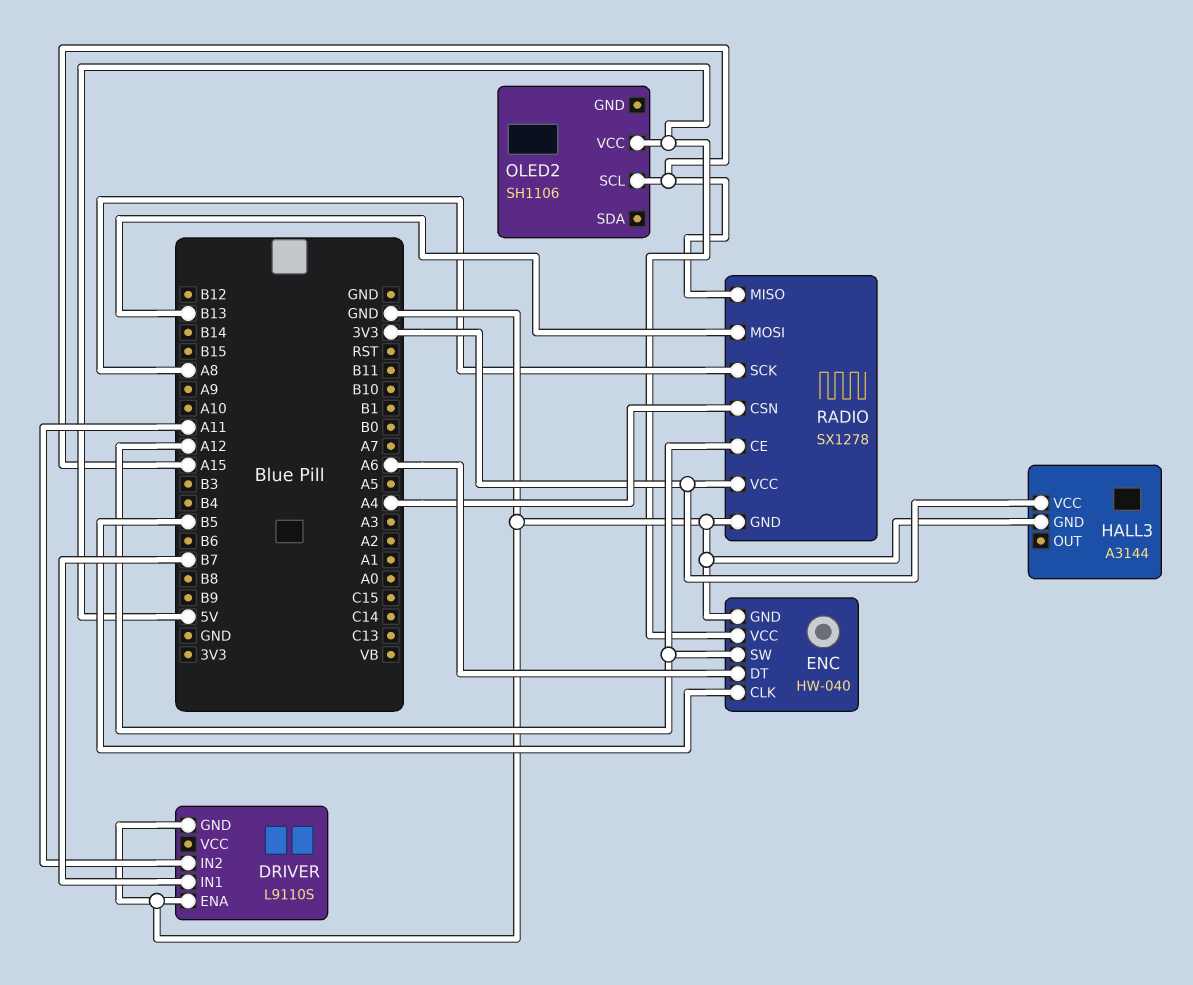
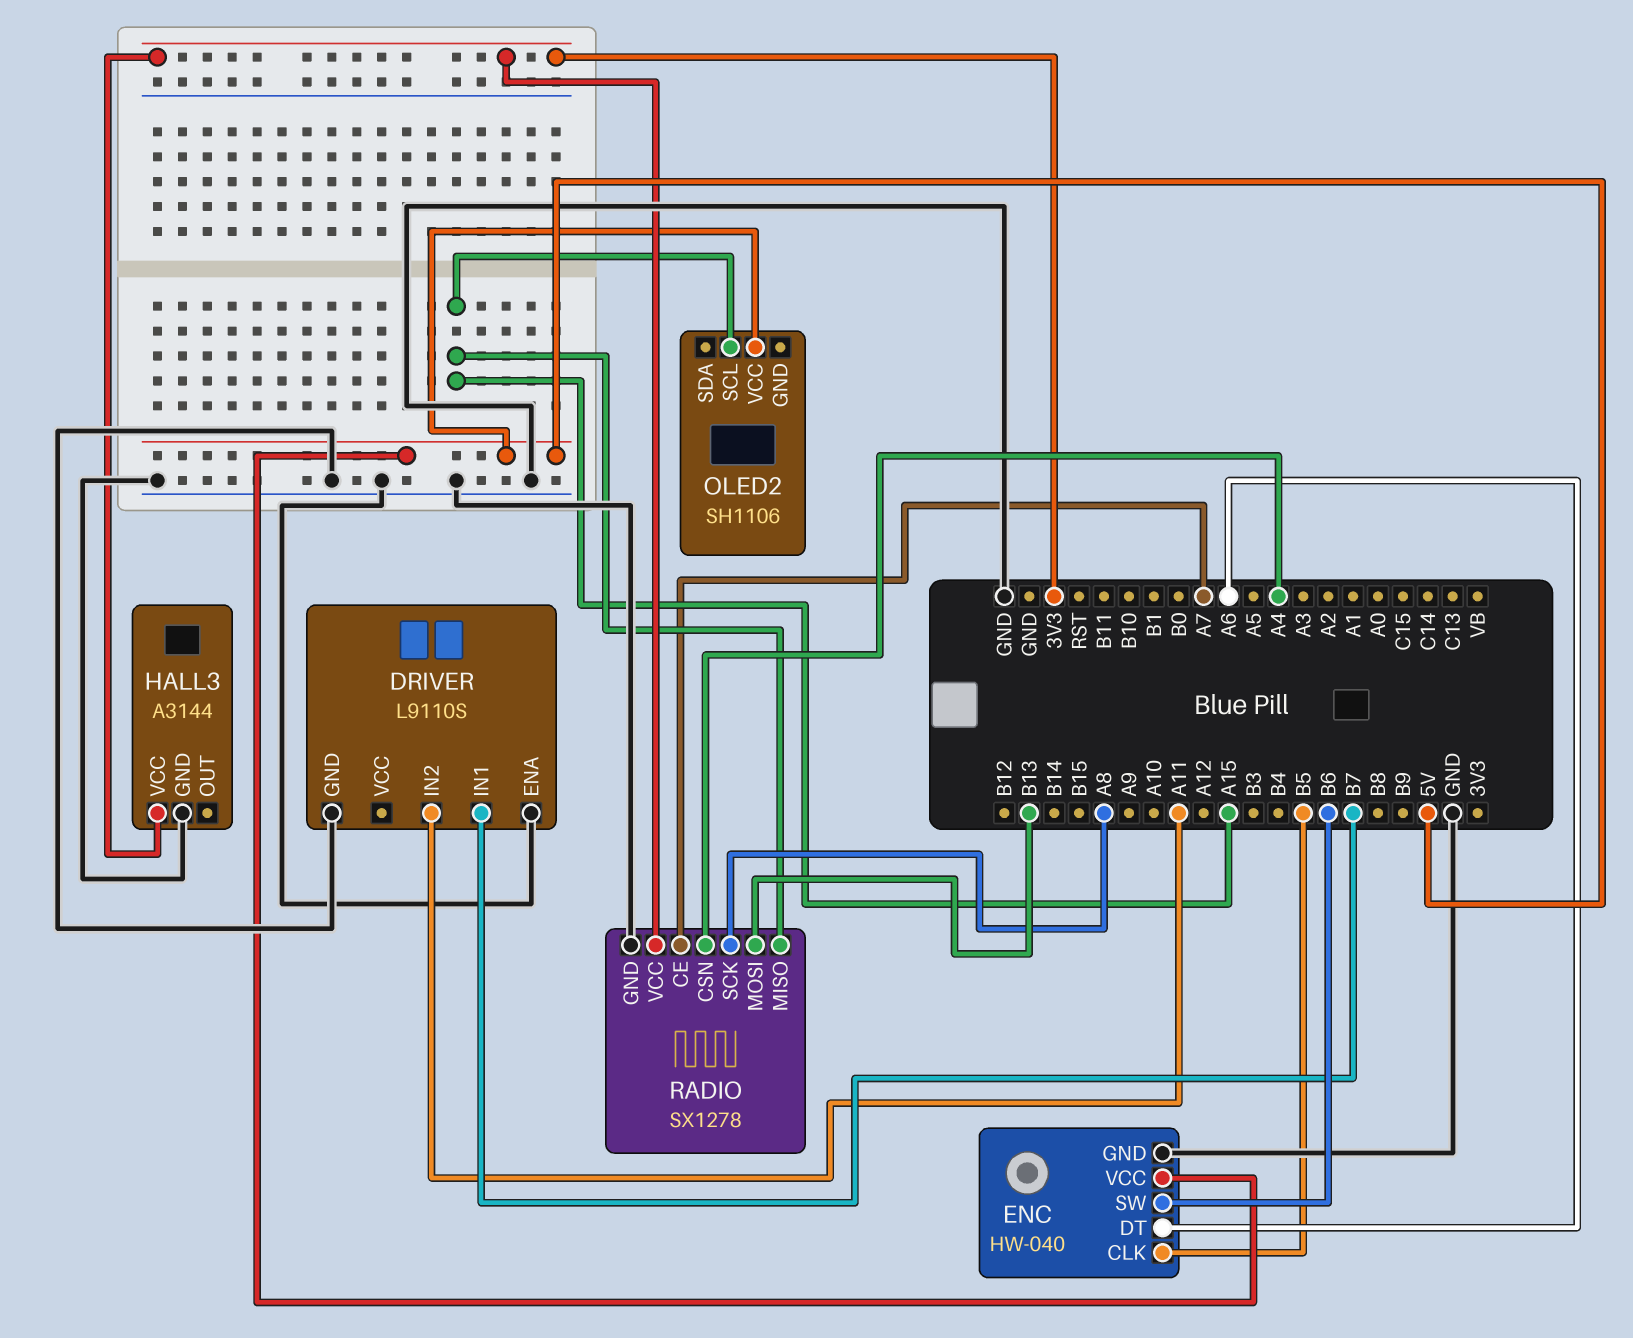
ENC pin SW: A12 -> B6
RADIO pin CE: A12 -> A7

